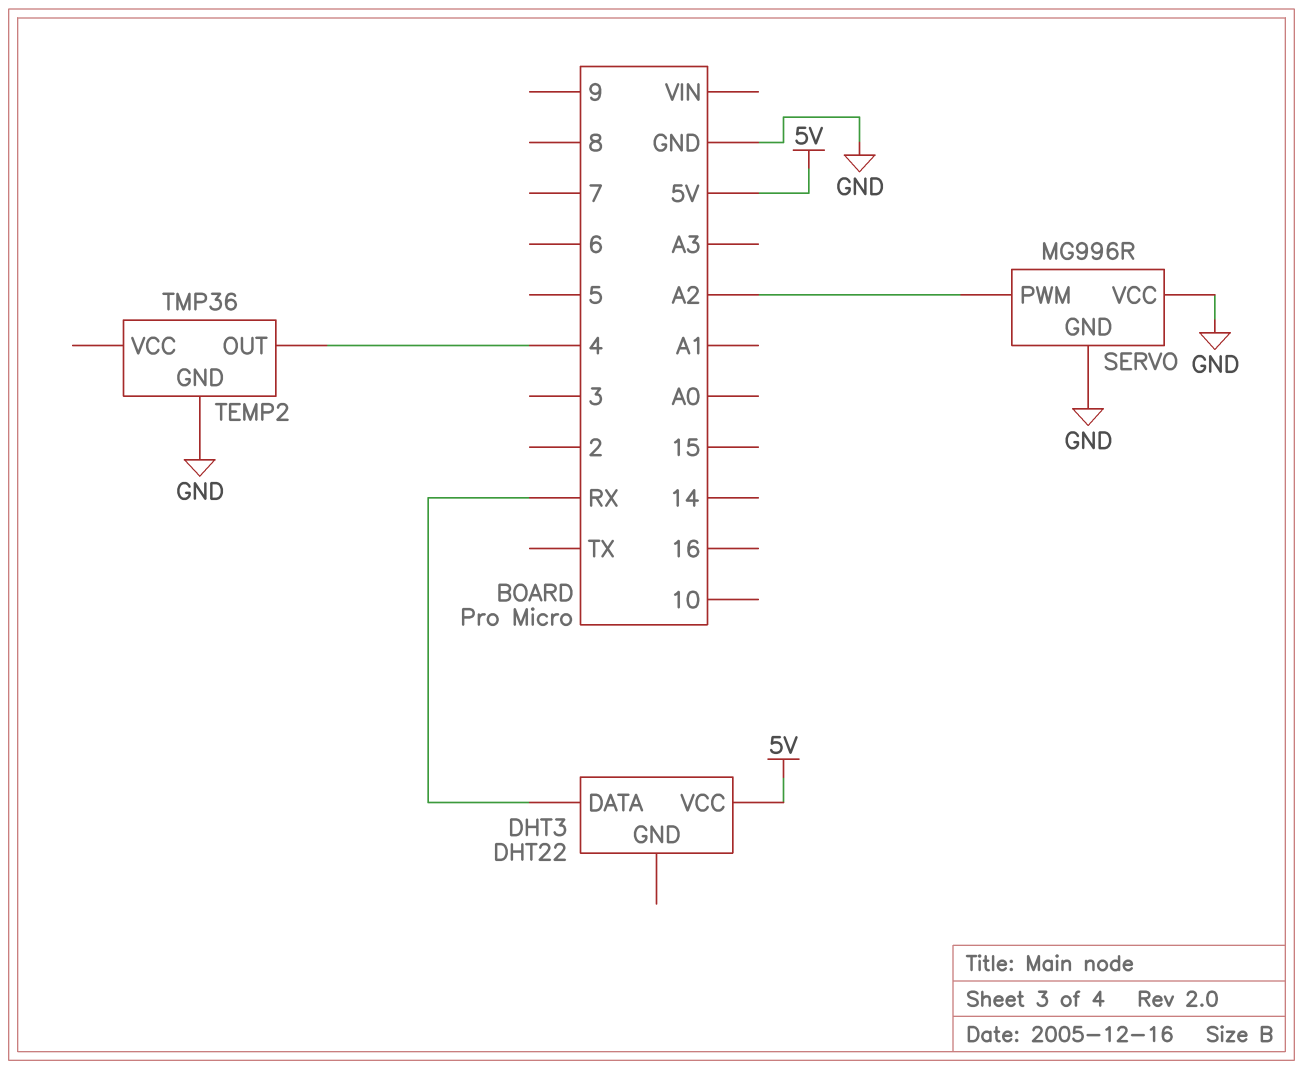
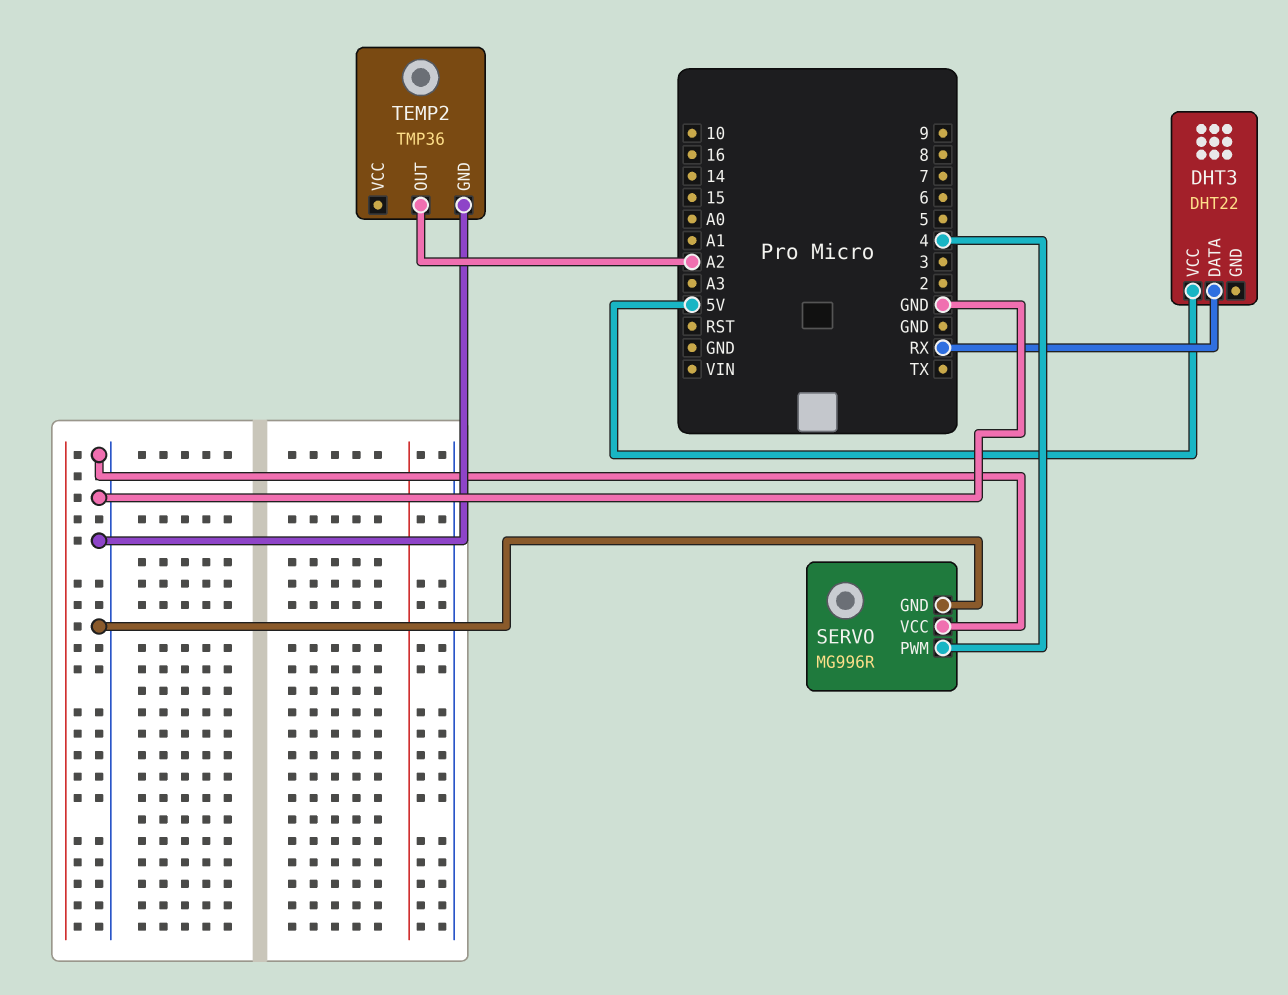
SERVO pin PWM: A2 -> 4
TEMP2 pin OUT: 4 -> A2

